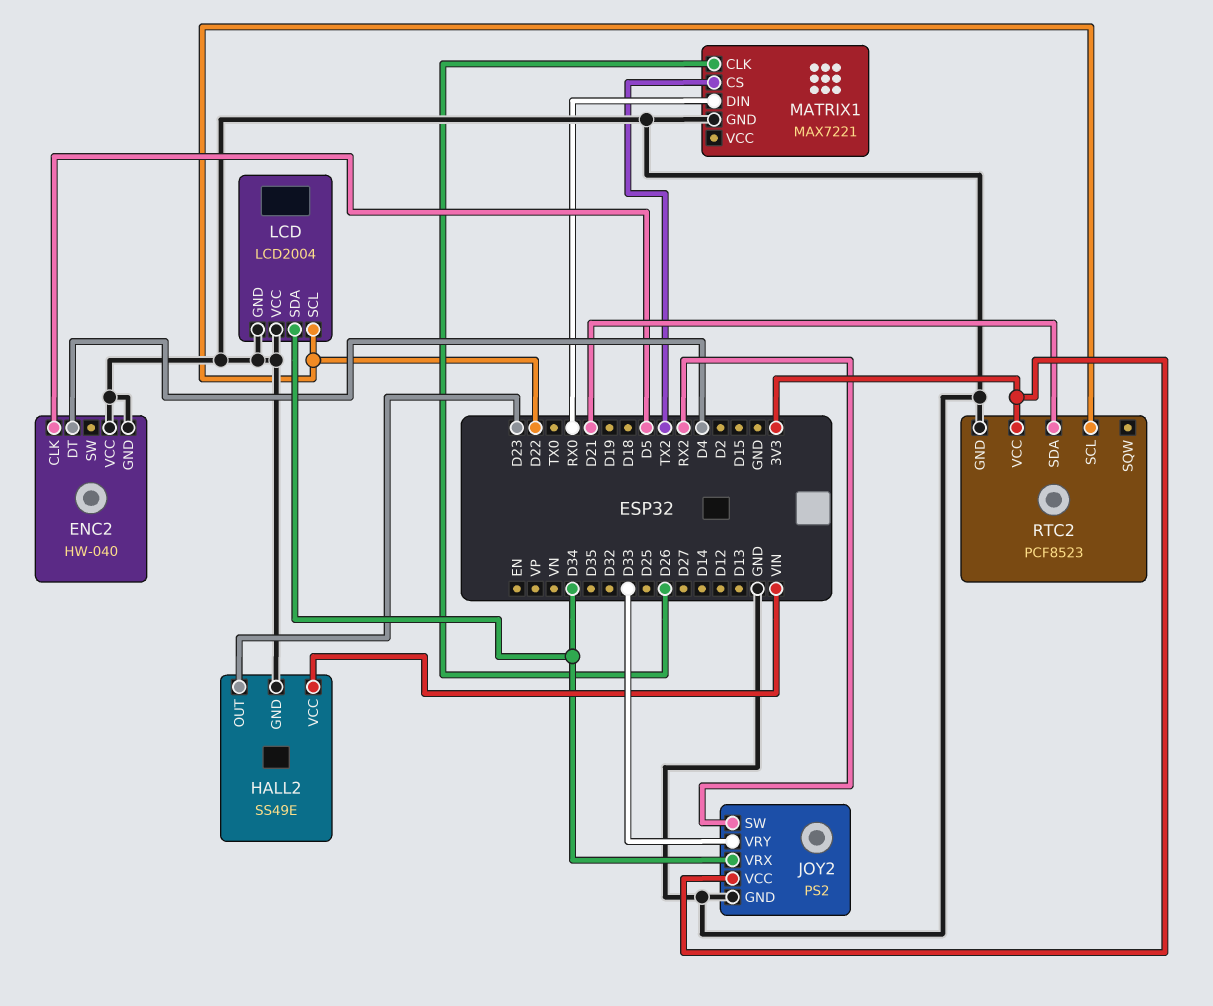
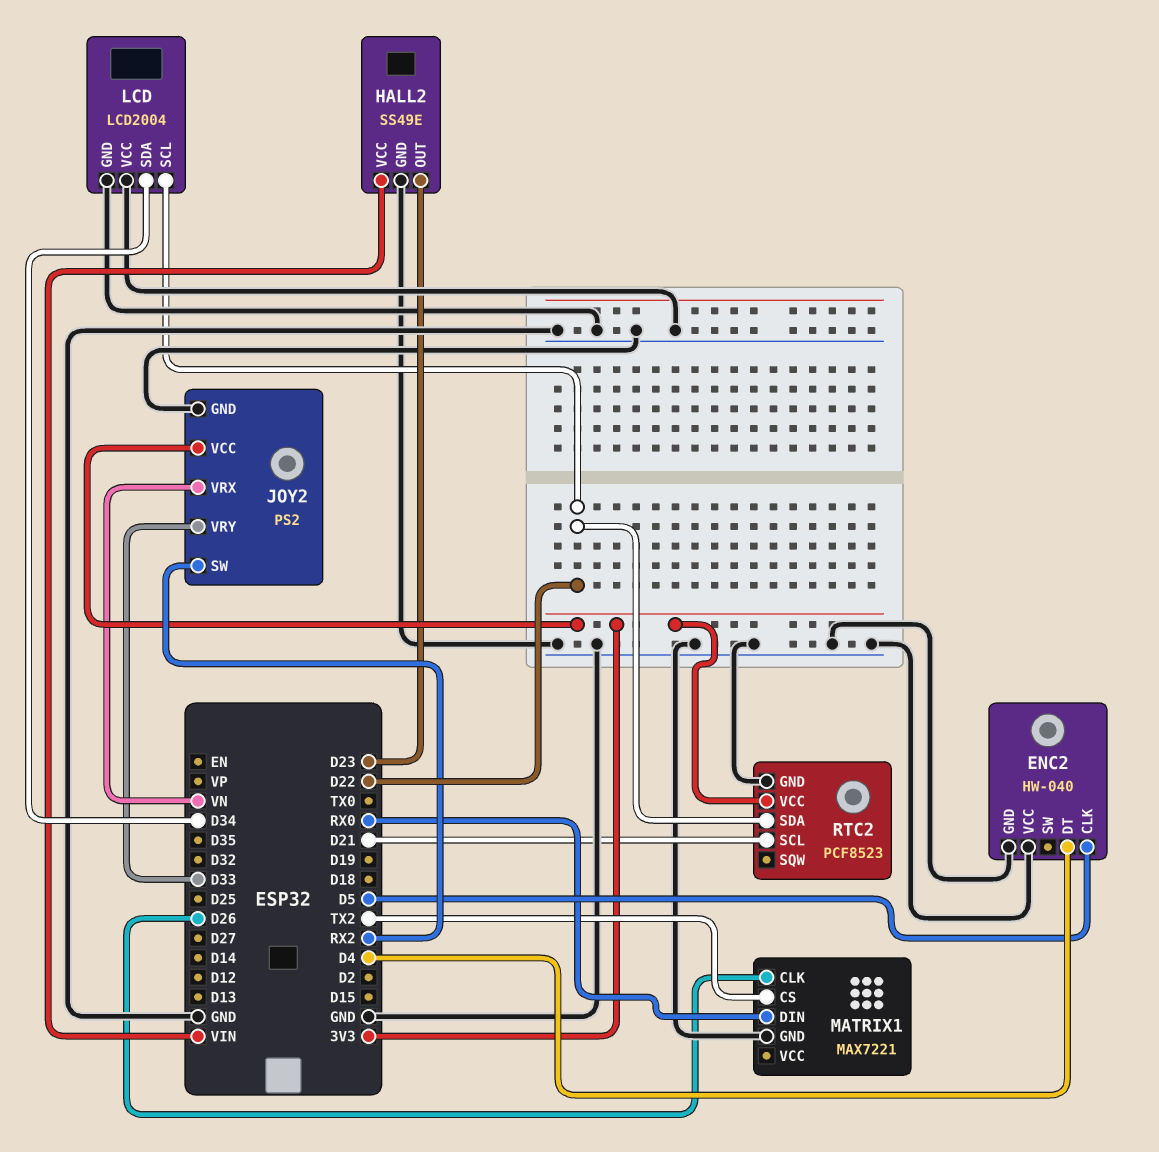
JOY2 pin VRX: D34 -> VN
RTC2 pin SCL: D22 -> D21
RTC2 pin SDA: D21 -> D22

